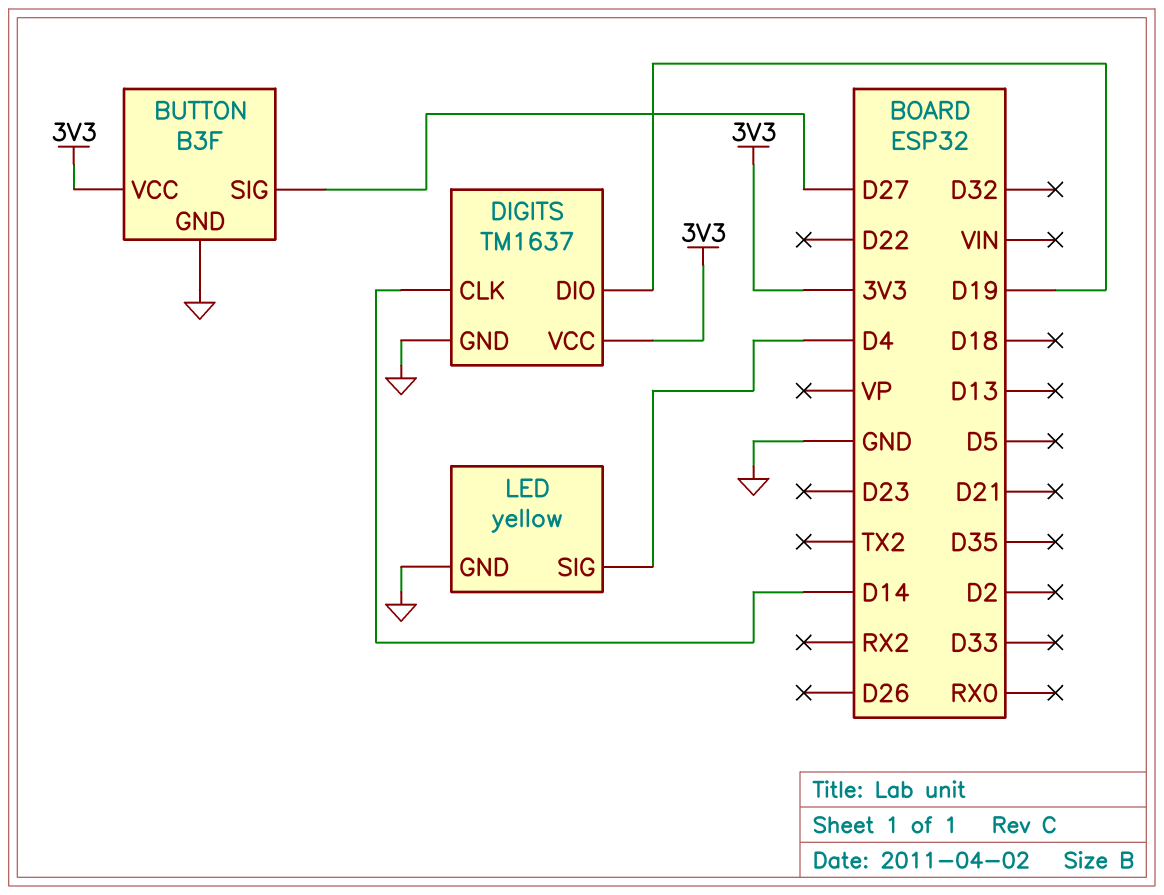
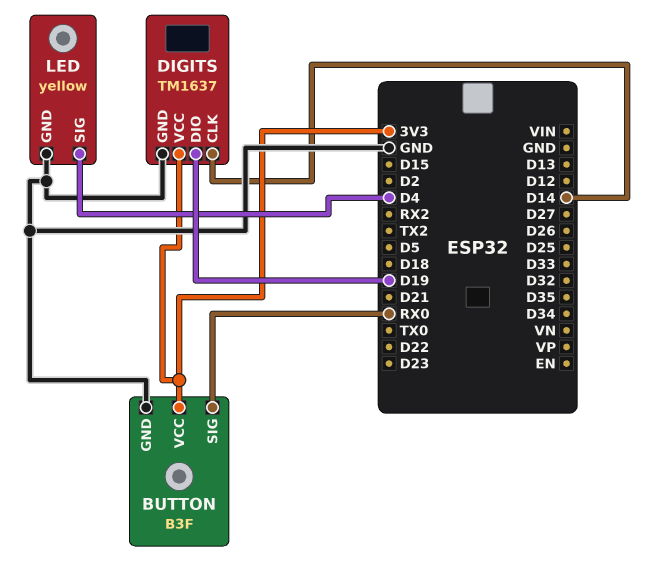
BUTTON pin SIG: D27 -> RX0

